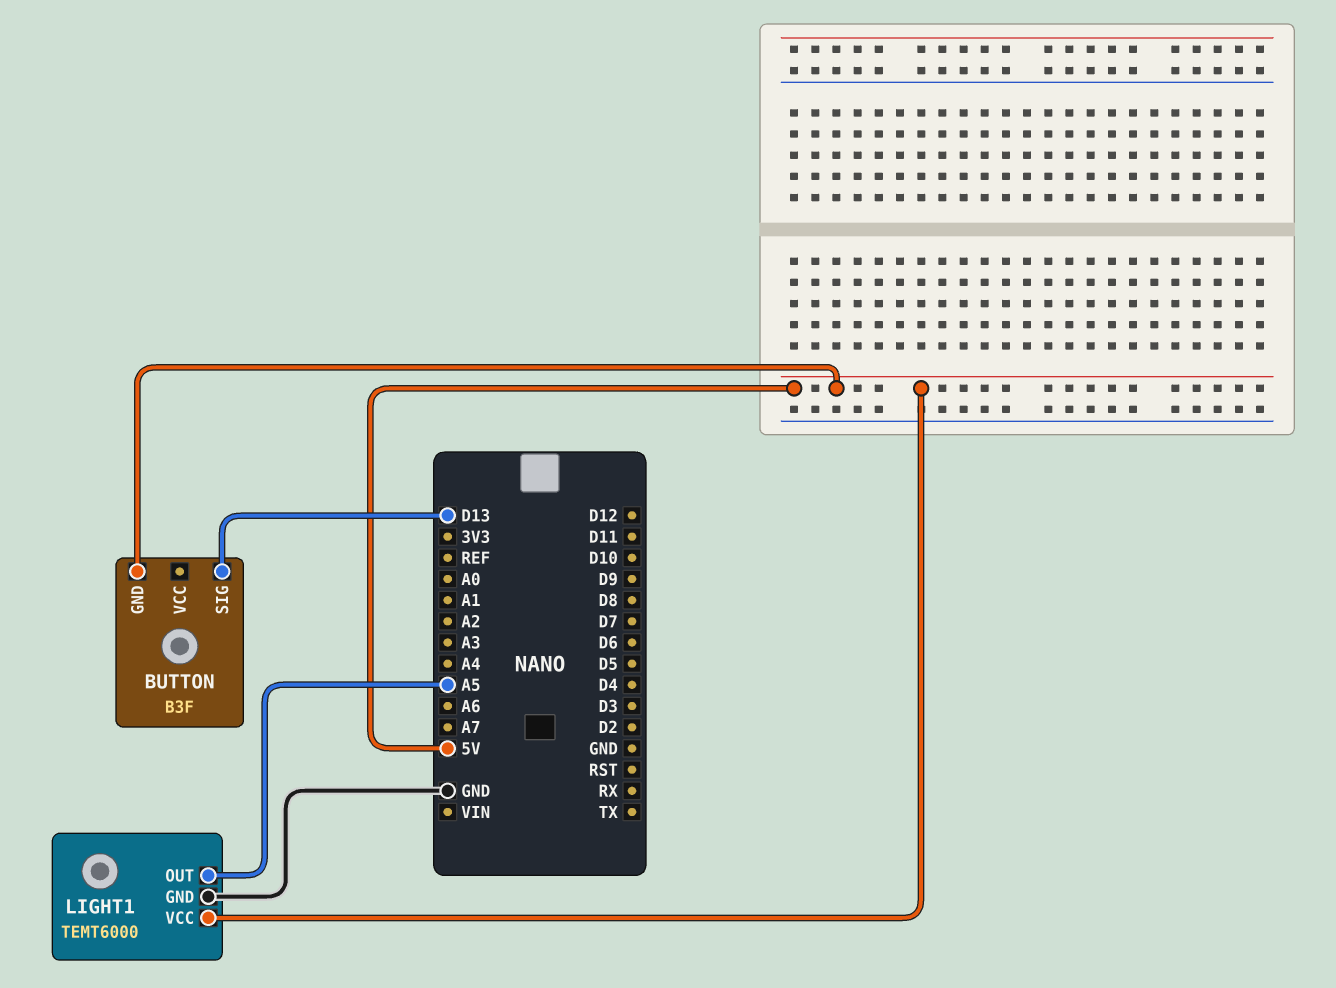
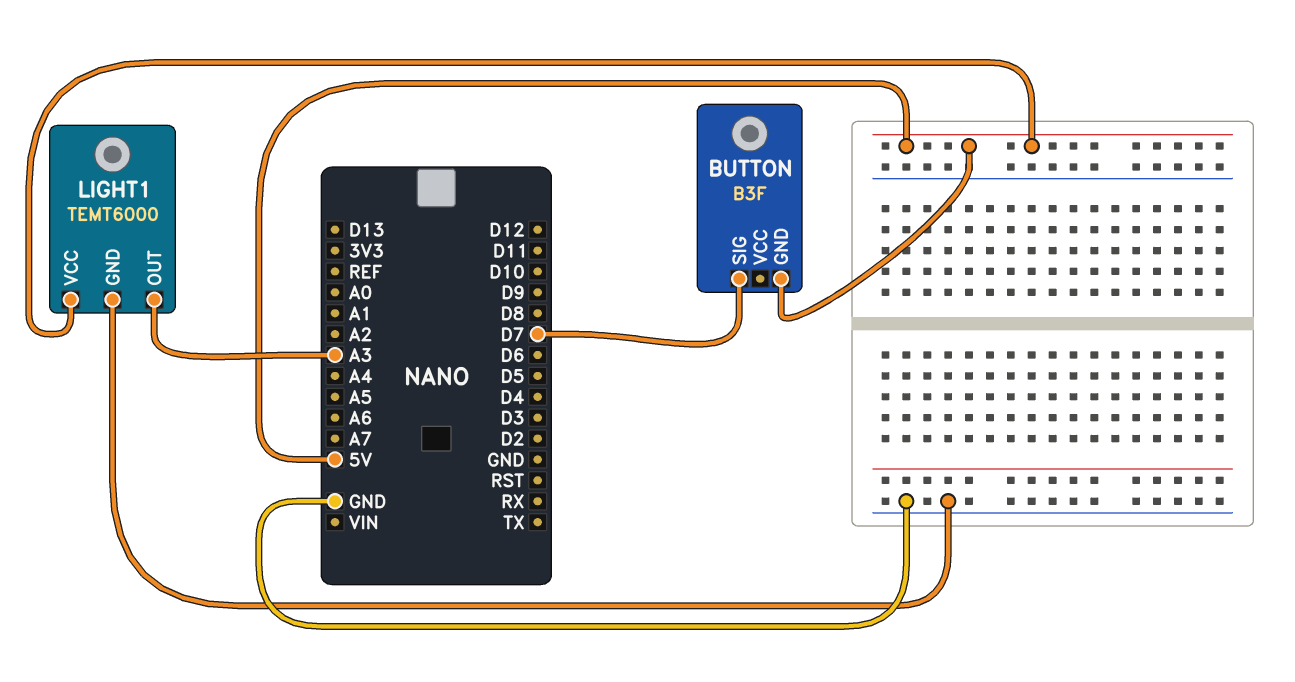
BUTTON pin SIG: D13 -> D7
LIGHT1 pin OUT: A5 -> A3

